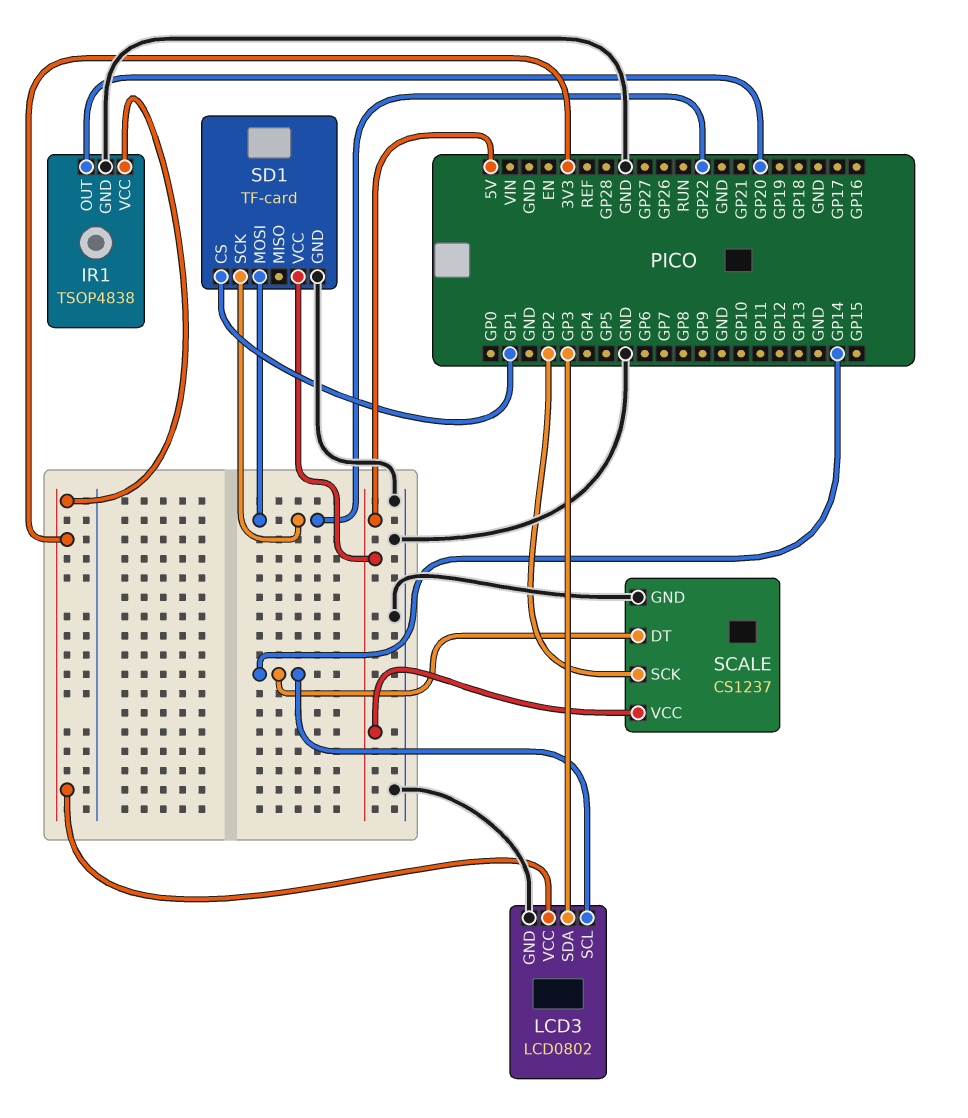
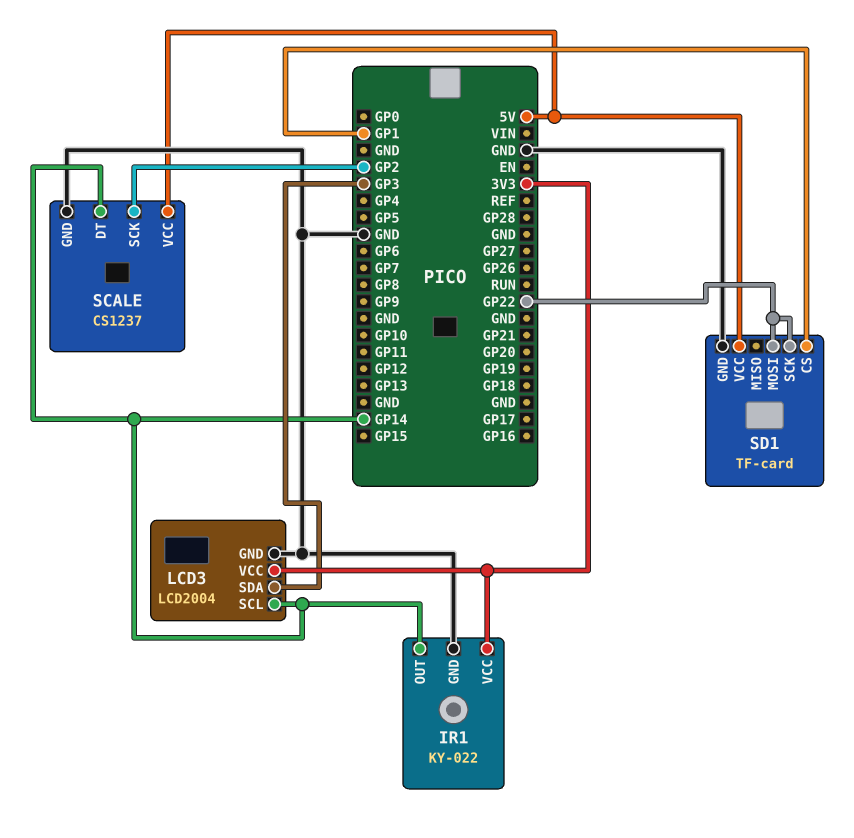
IR1: TSOP4838 -> KY-022
IR1 pin OUT: GP20 -> GP14
LCD3: LCD0802 -> LCD2004

